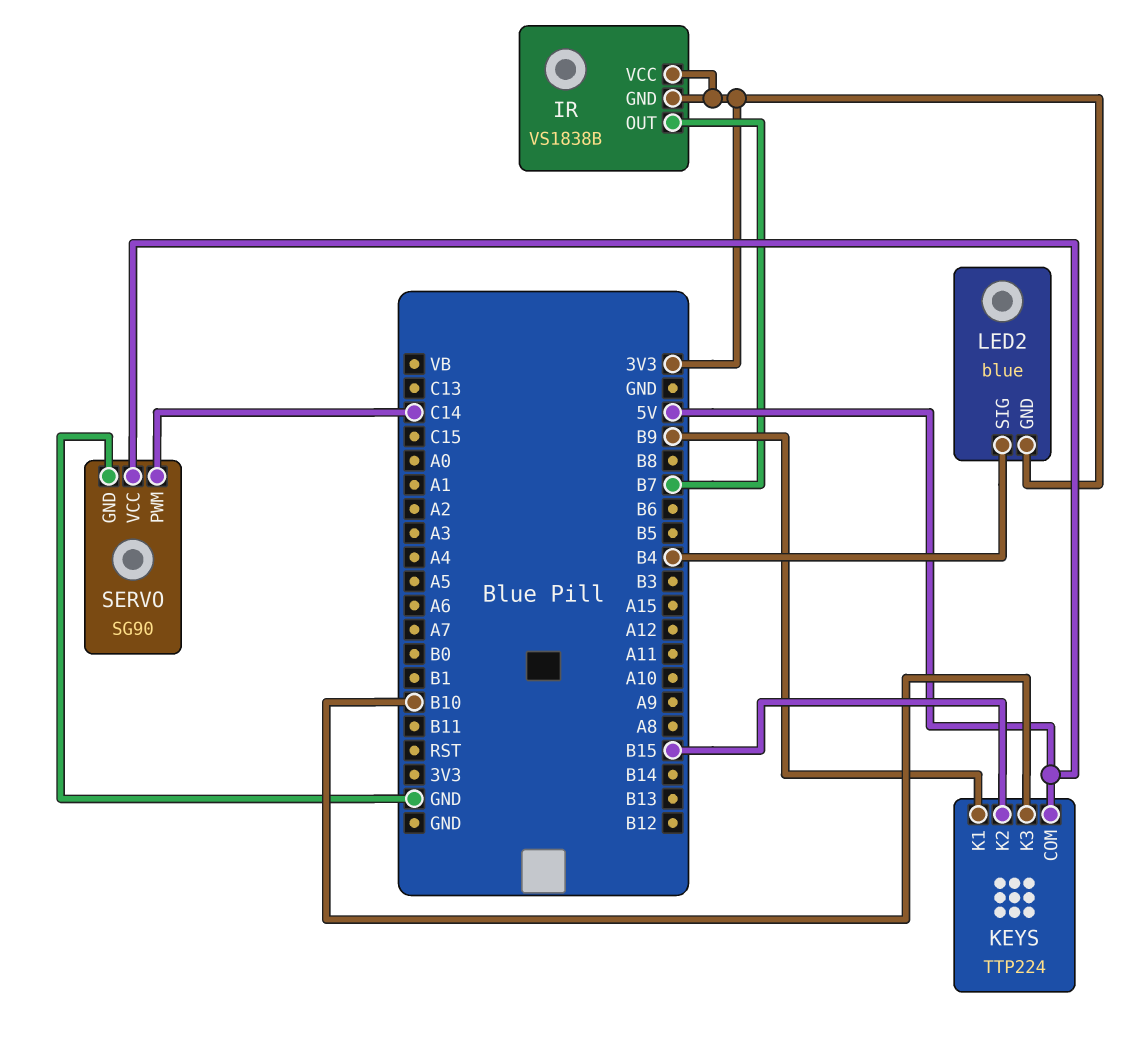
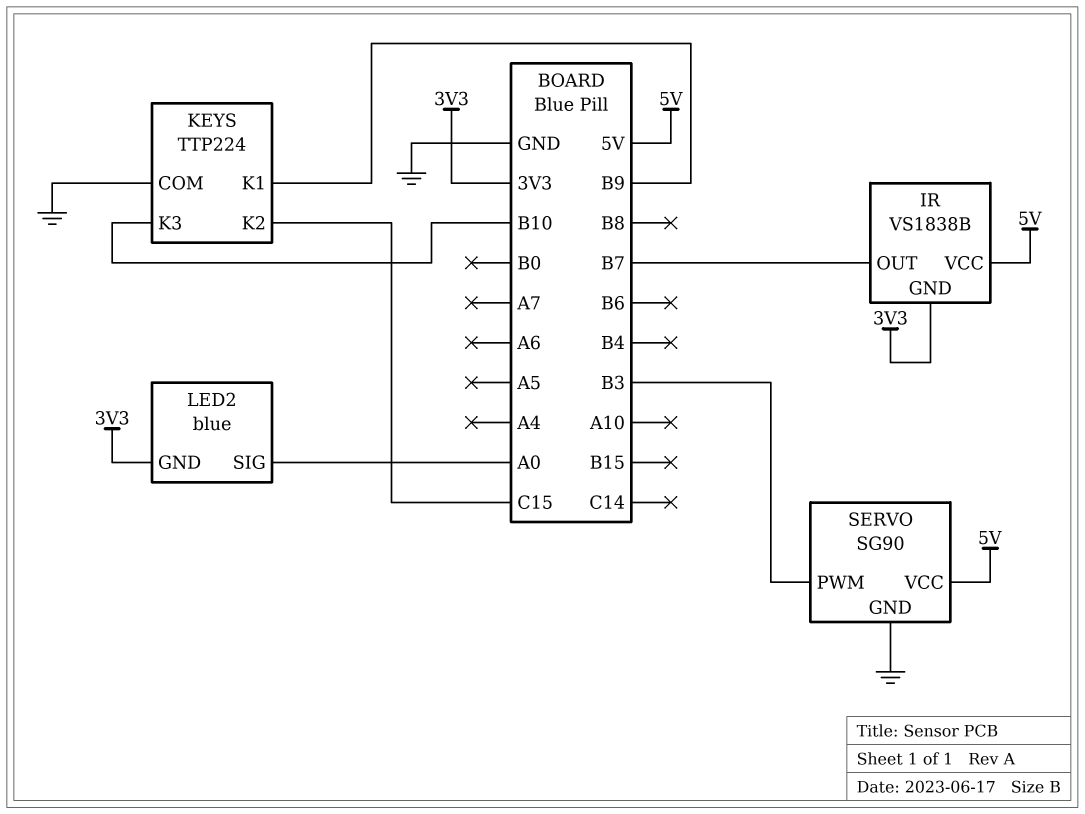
IR pin VCC: 3V3 -> 5V
KEYS pin COM: 5V -> GND
KEYS pin K2: B15 -> C15
LED2 pin SIG: B4 -> A0
SERVO pin PWM: C14 -> B3

